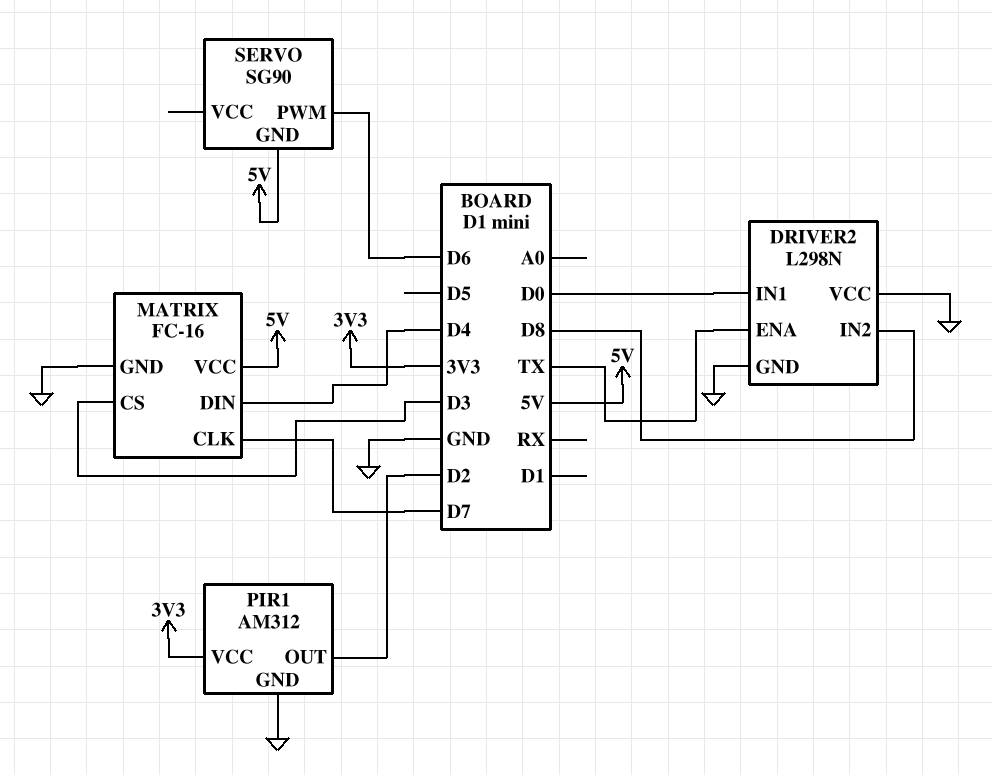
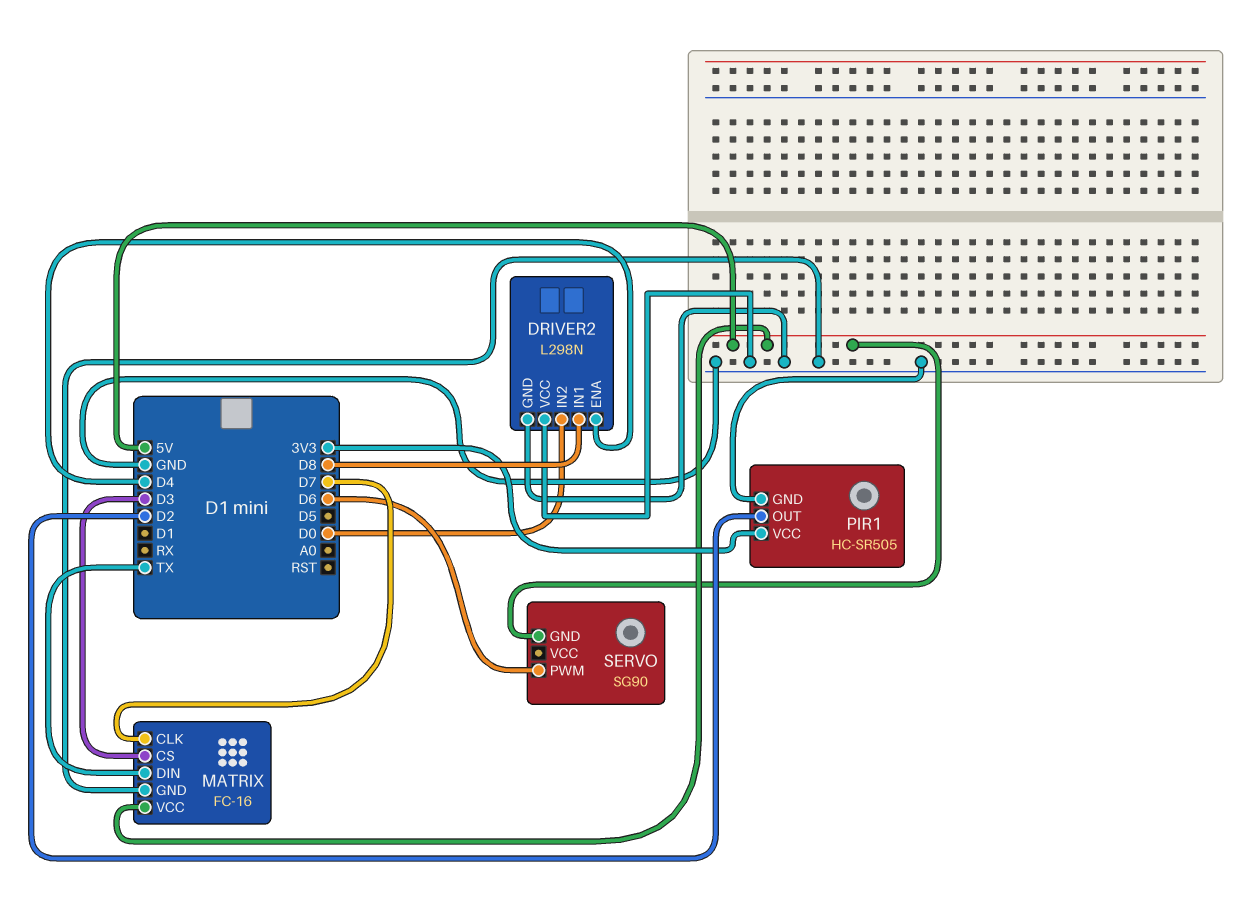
DRIVER2 pin ENA: TX -> D4
DRIVER2 pin IN1: D0 -> D8
DRIVER2 pin IN2: D8 -> D0
MATRIX pin DIN: D4 -> TX
PIR1: AM312 -> HC-SR505

